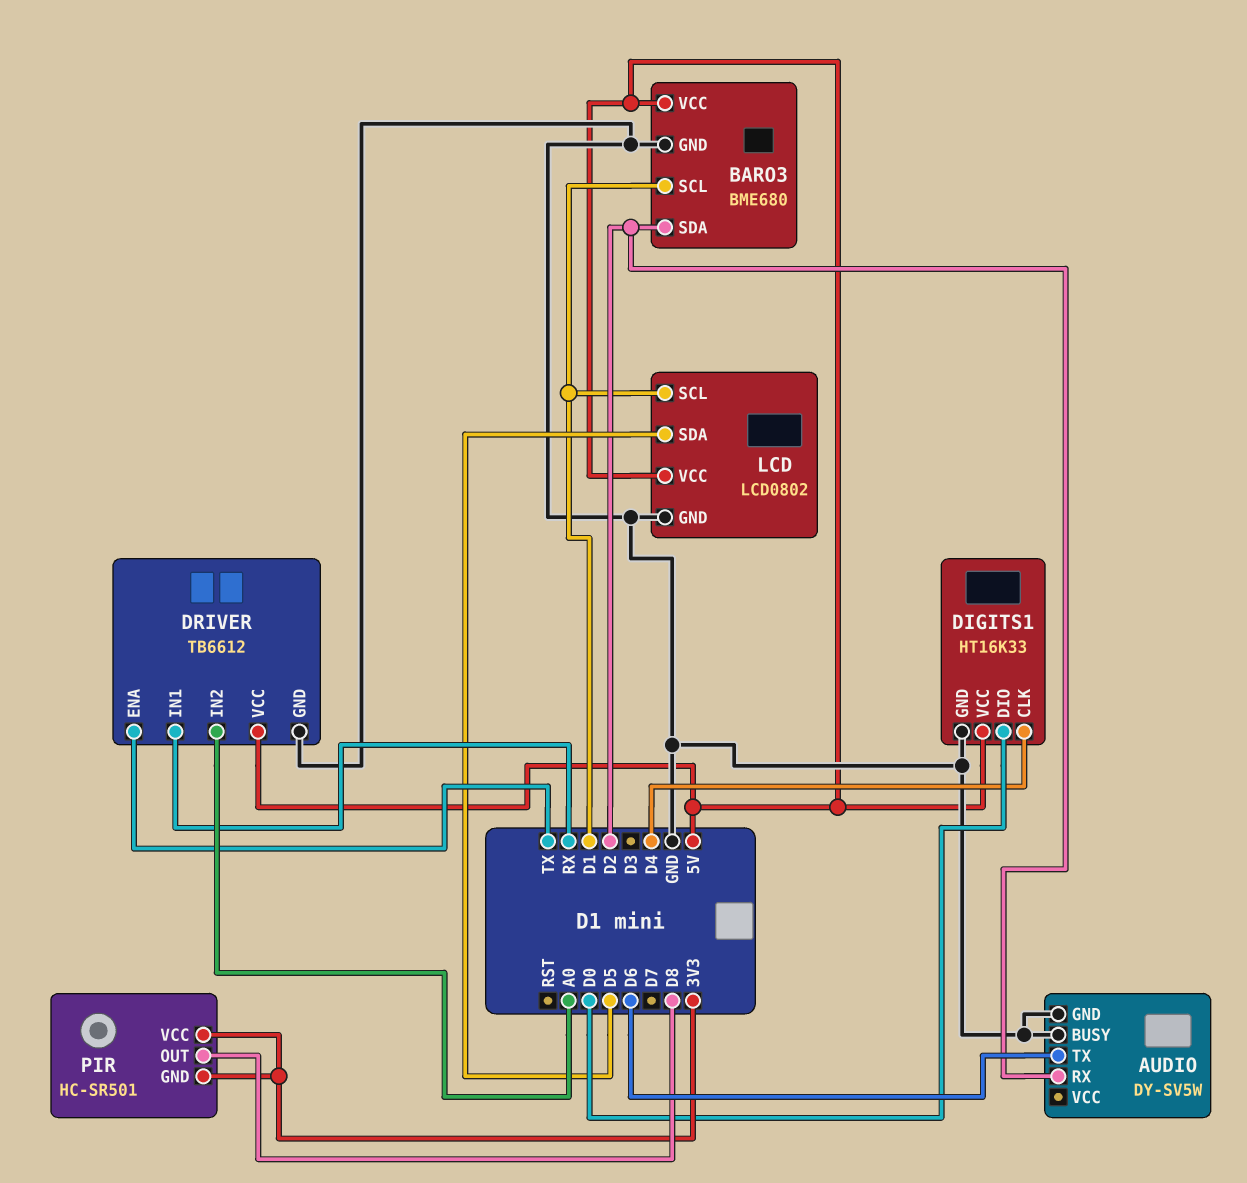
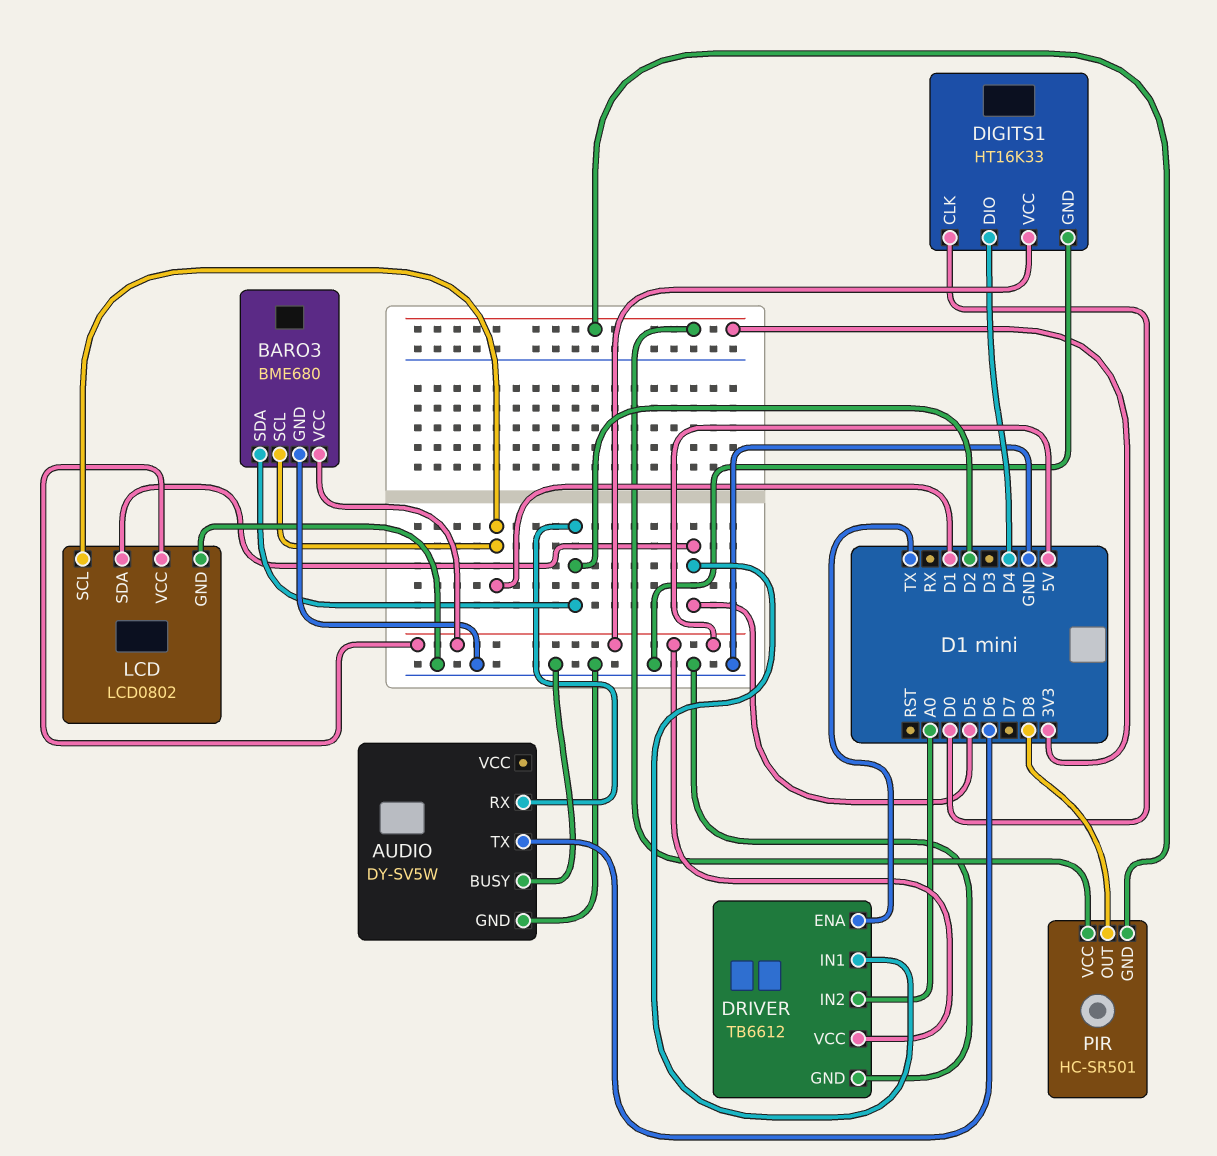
DIGITS1 pin CLK: D4 -> D0
DIGITS1 pin DIO: D0 -> D4
DRIVER pin IN1: RX -> D5

